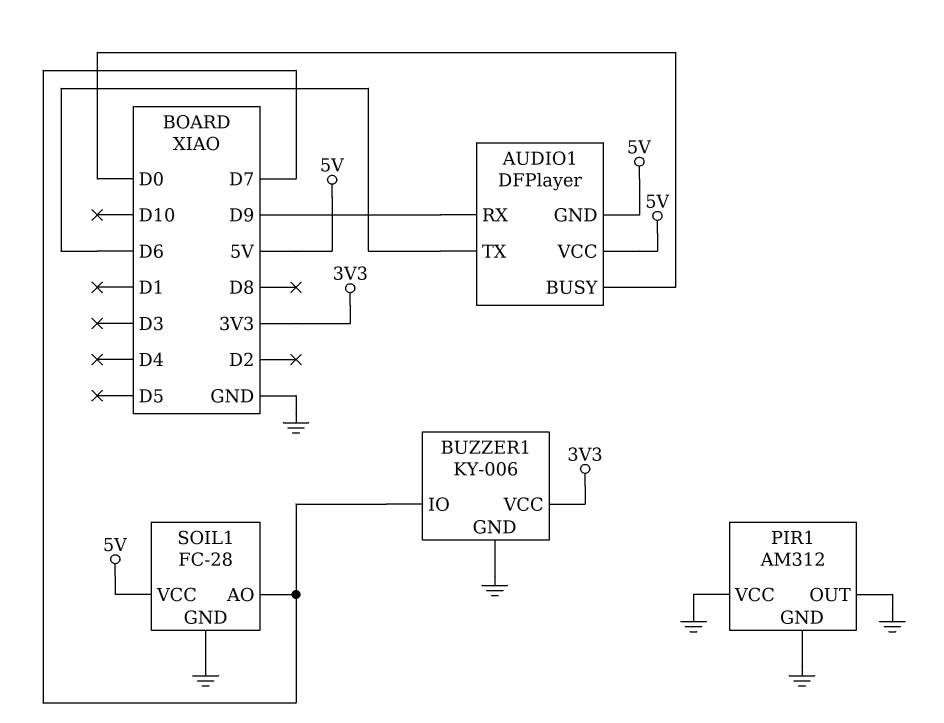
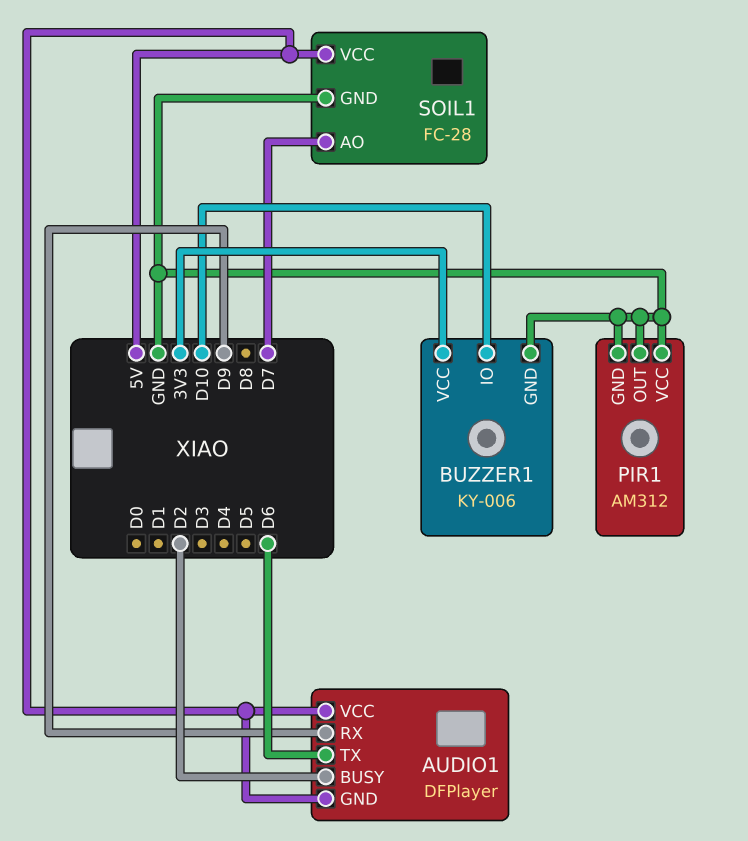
AUDIO1 pin BUSY: D0 -> D2
BUZZER1 pin IO: D7 -> D10

